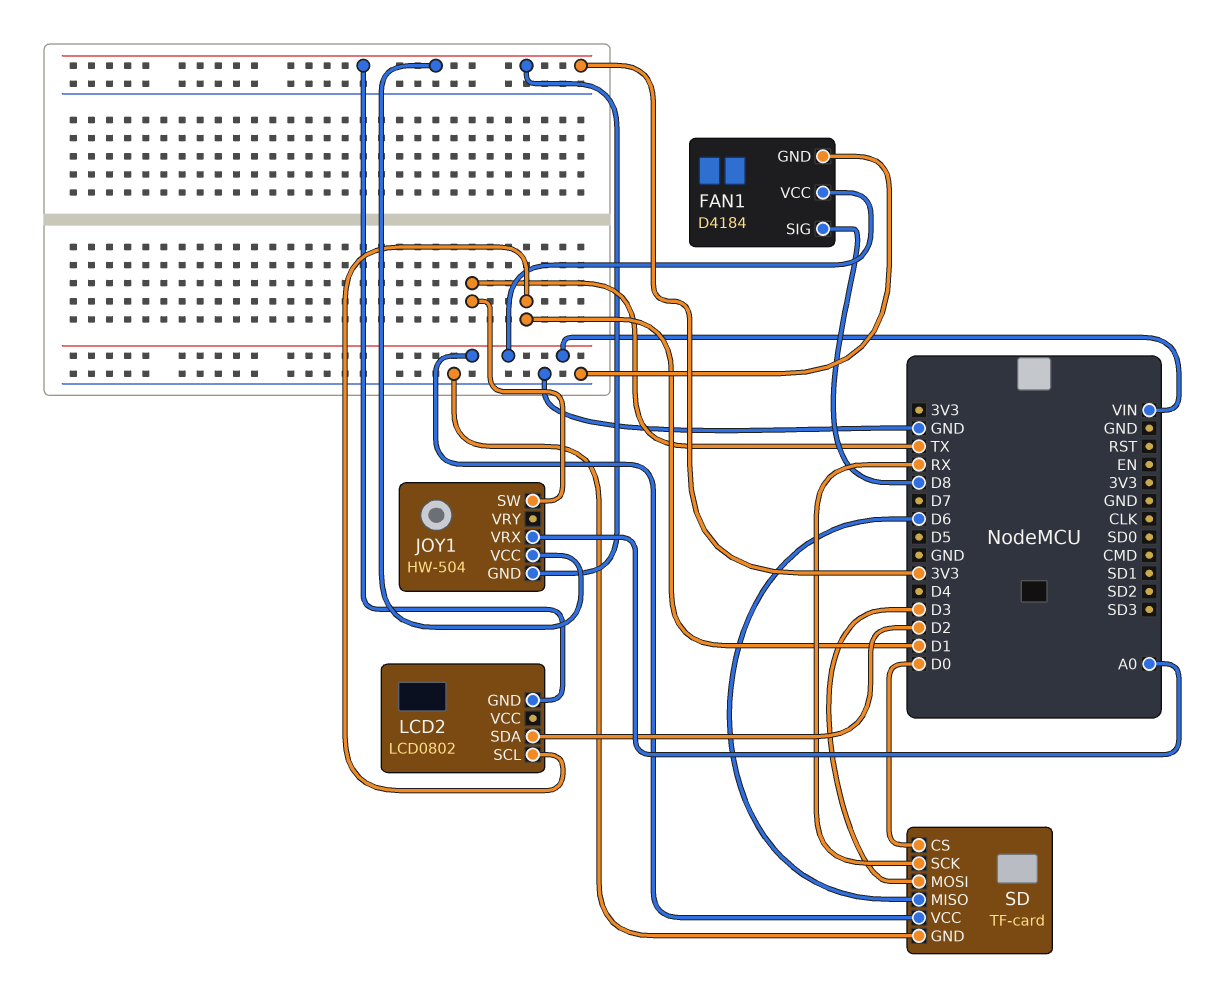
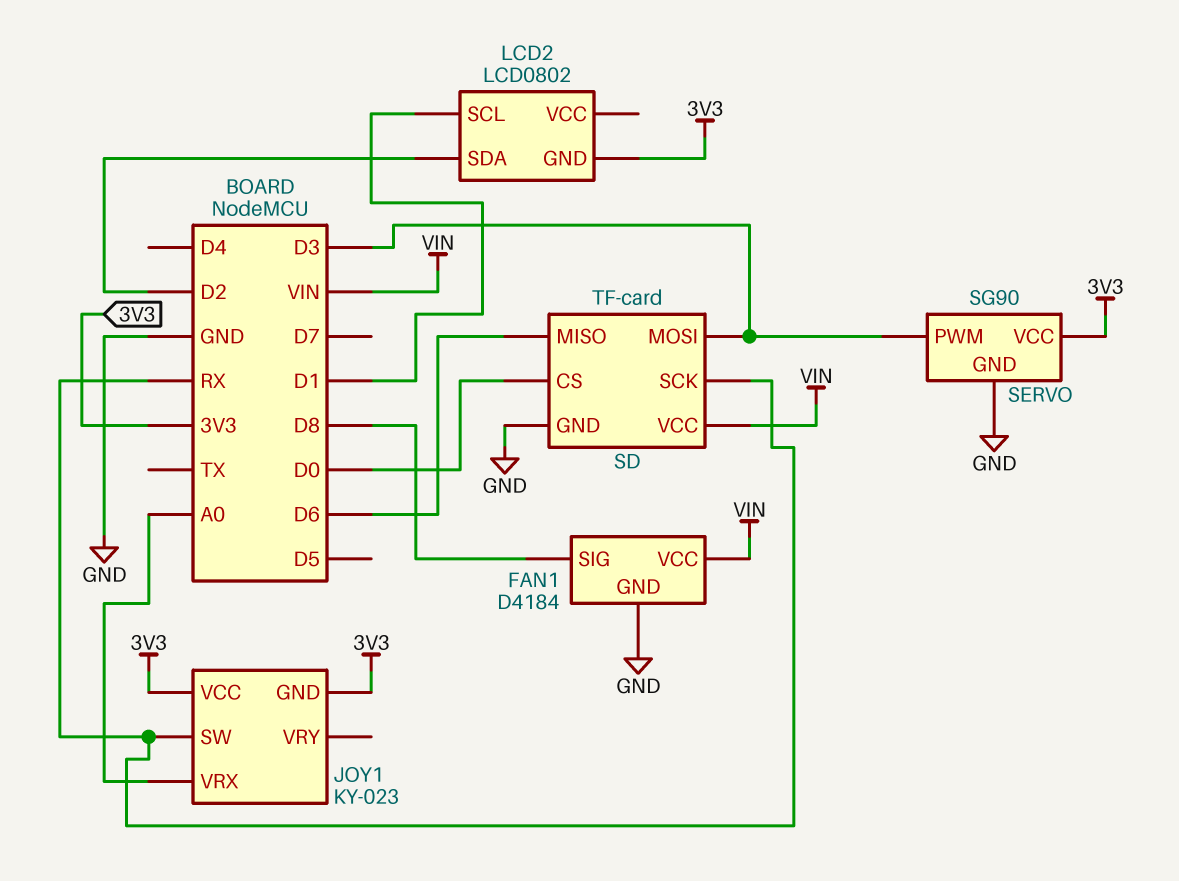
JOY1: HW-504 -> KY-023
JOY1 pin SW: TX -> RX
SERVO: none -> SG90
SERVO pin GND: none -> GND
SERVO pin PWM: none -> D3
SERVO pin VCC: none -> 3V3

